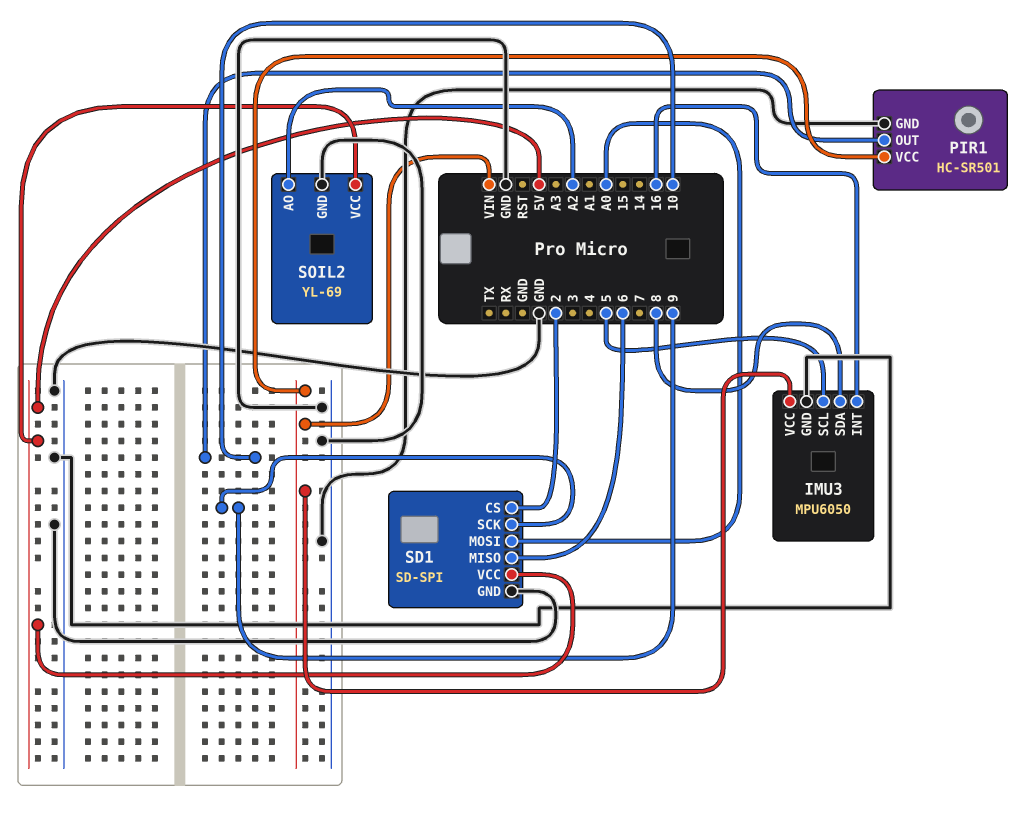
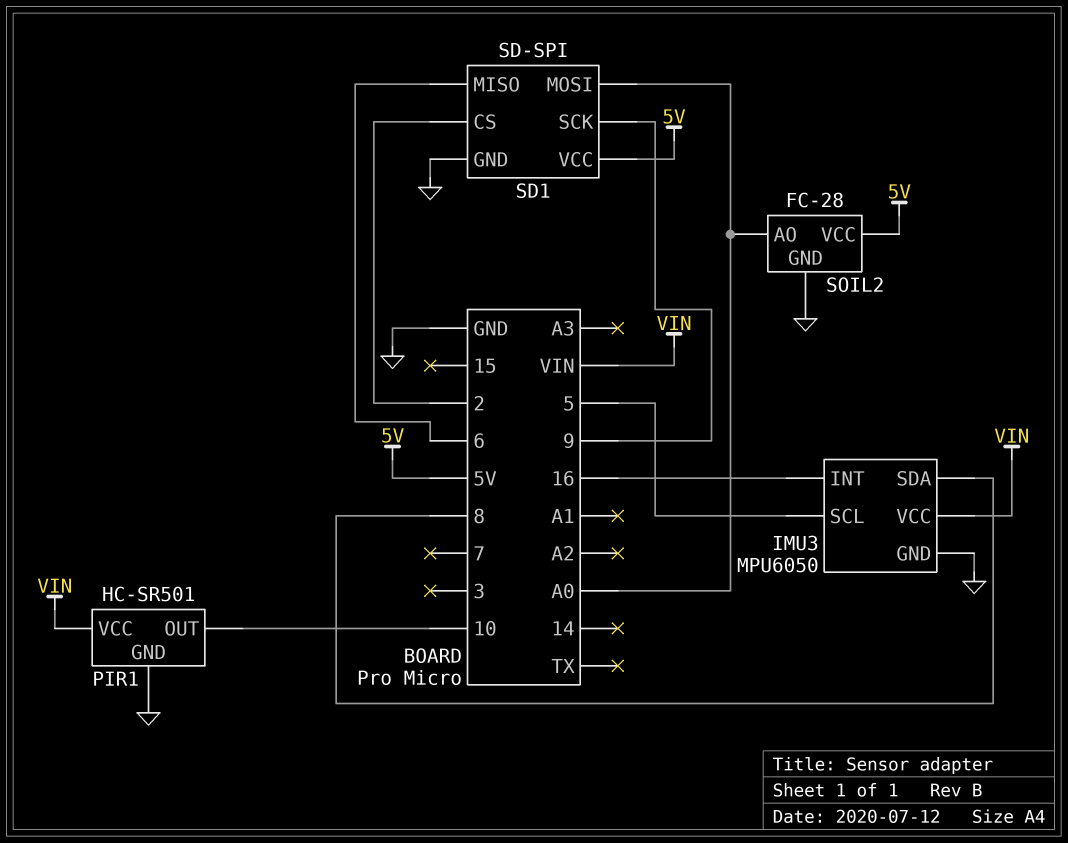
SOIL2: YL-69 -> FC-28
SOIL2 pin AO: A2 -> A0

